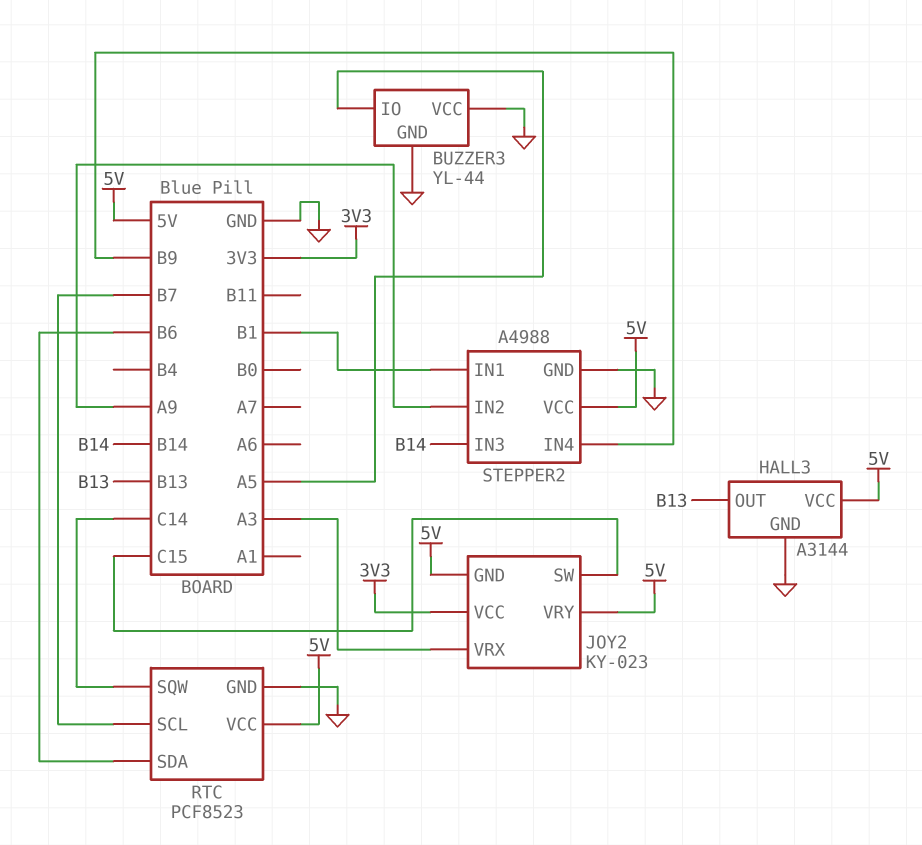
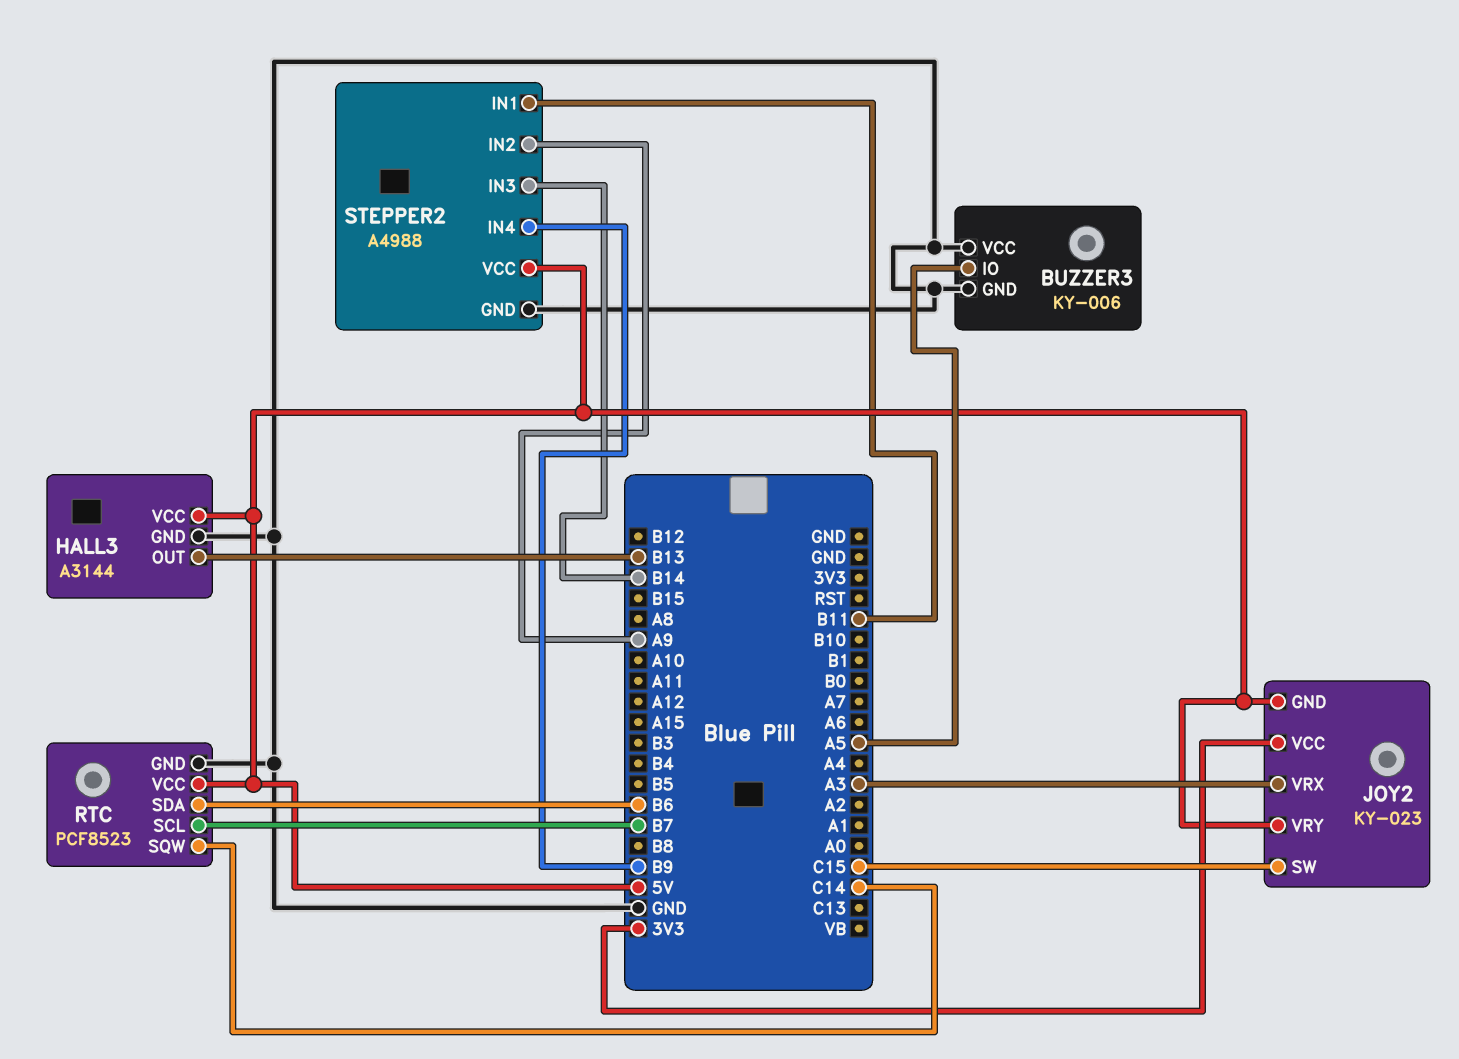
BUZZER3: YL-44 -> KY-006
STEPPER2 pin IN1: B1 -> B11

